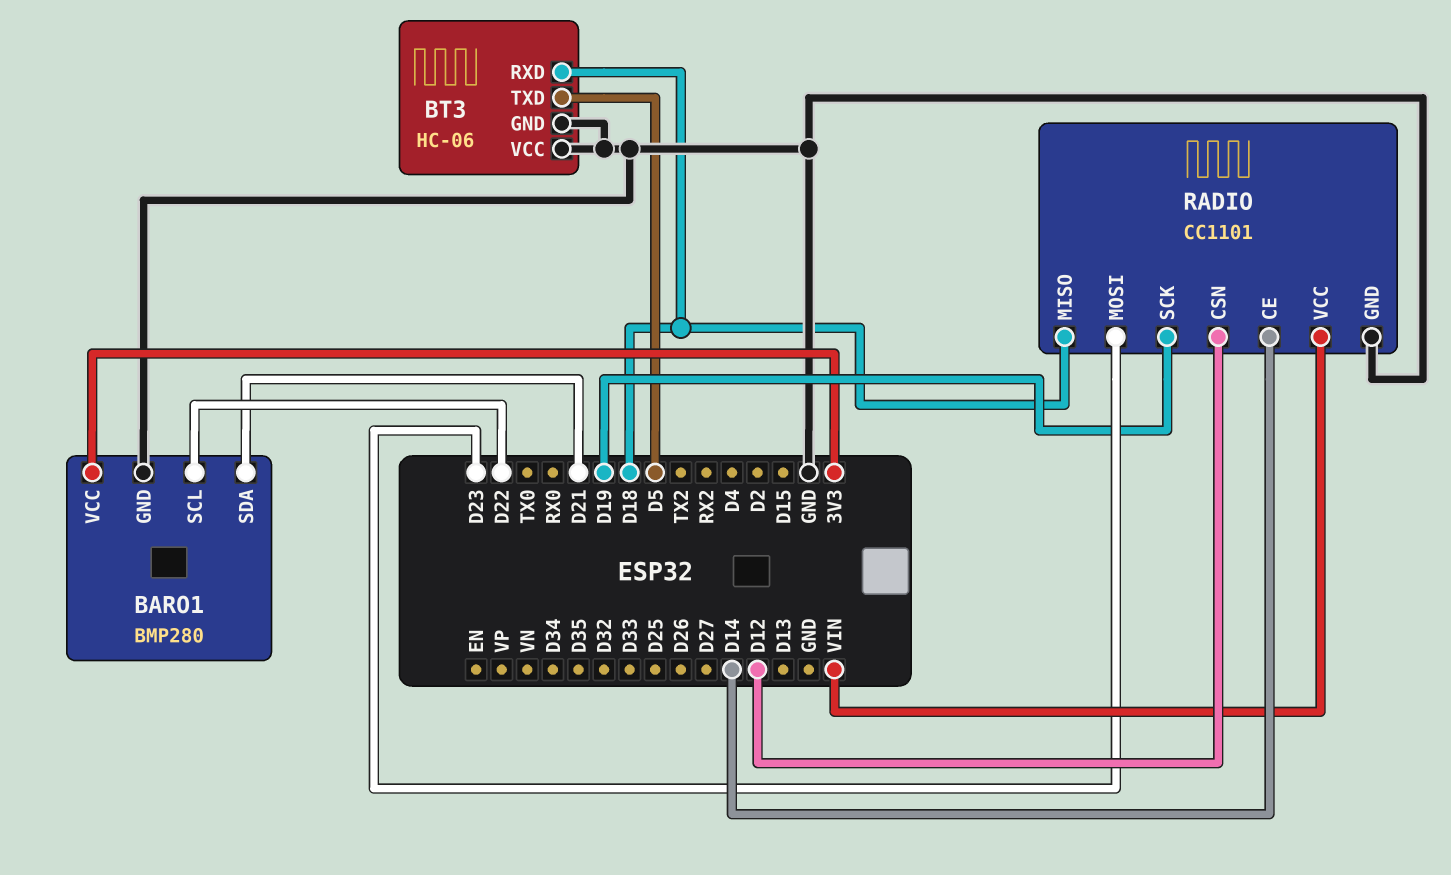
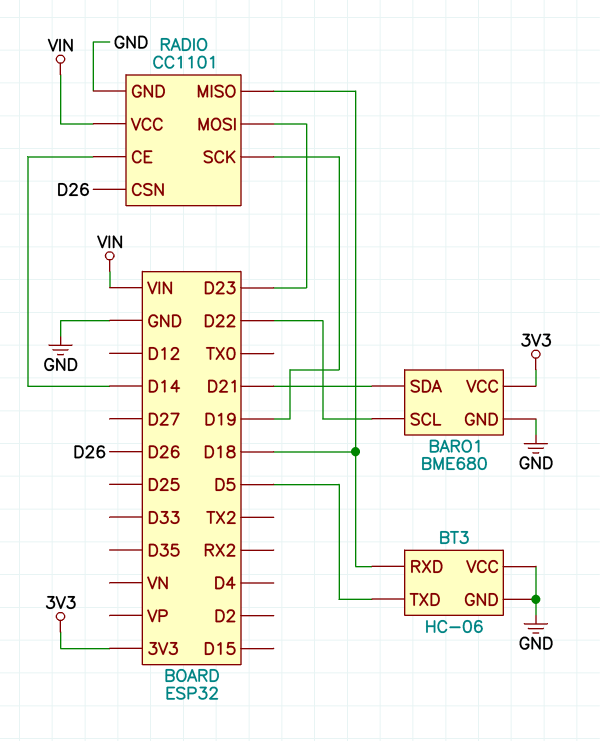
BARO1: BMP280 -> BME680
RADIO pin CSN: D12 -> D26

